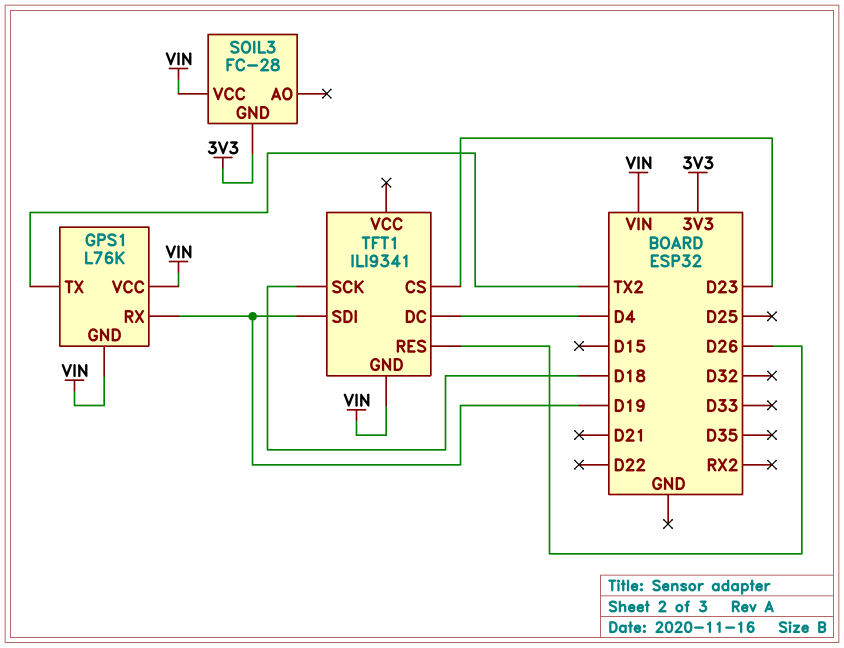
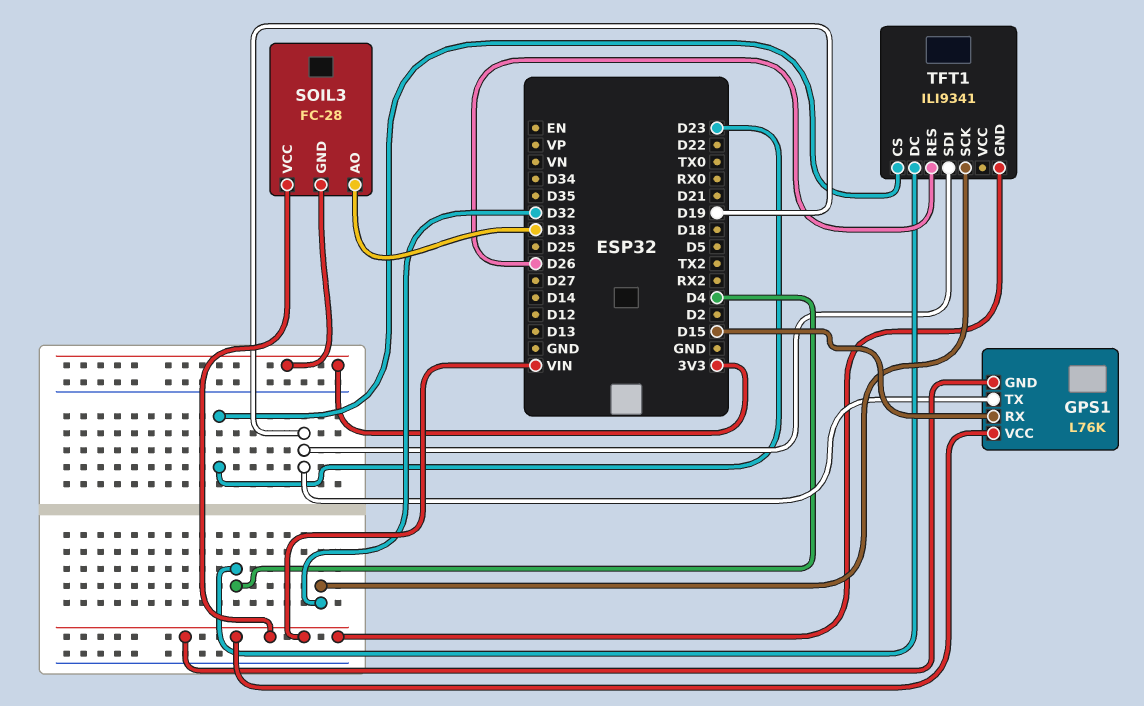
GPS1 pin RX: D19 -> D15
GPS1 pin TX: TX2 -> D19
SOIL3 pin AO: none -> D33
TFT1 pin SCK: D18 -> D32

